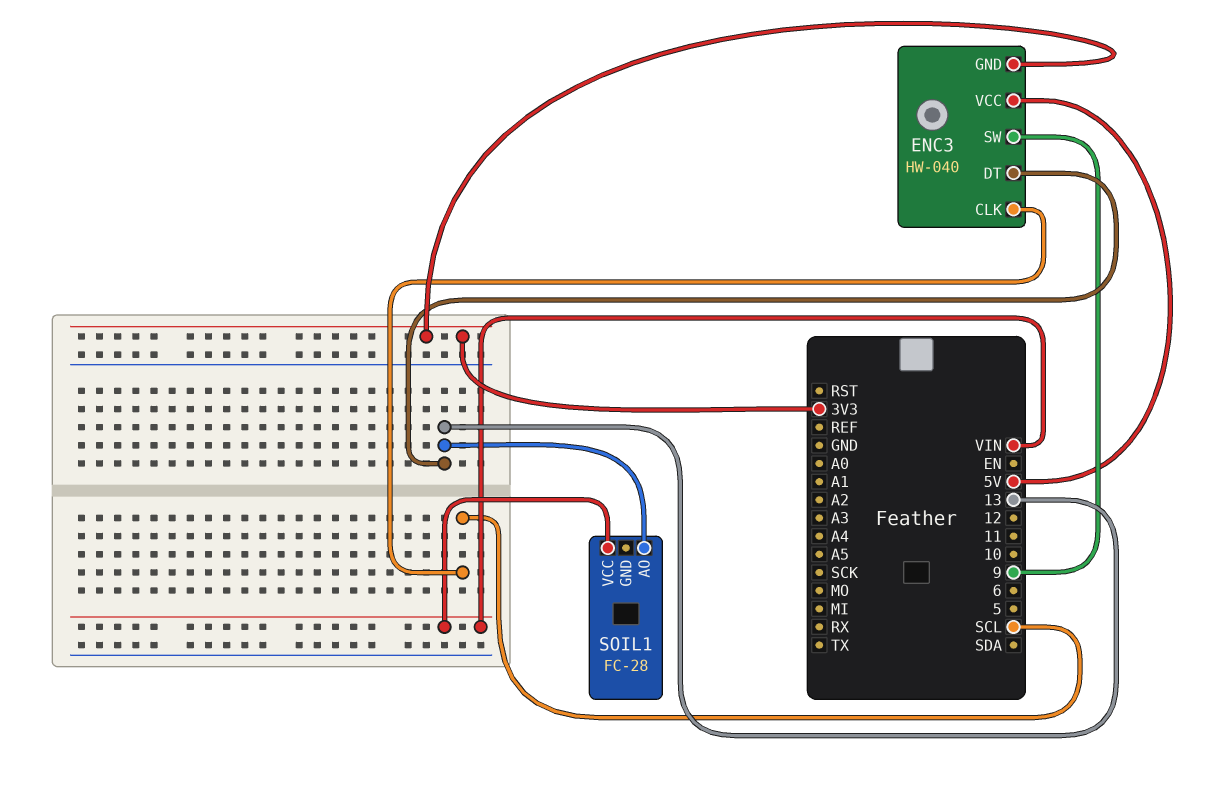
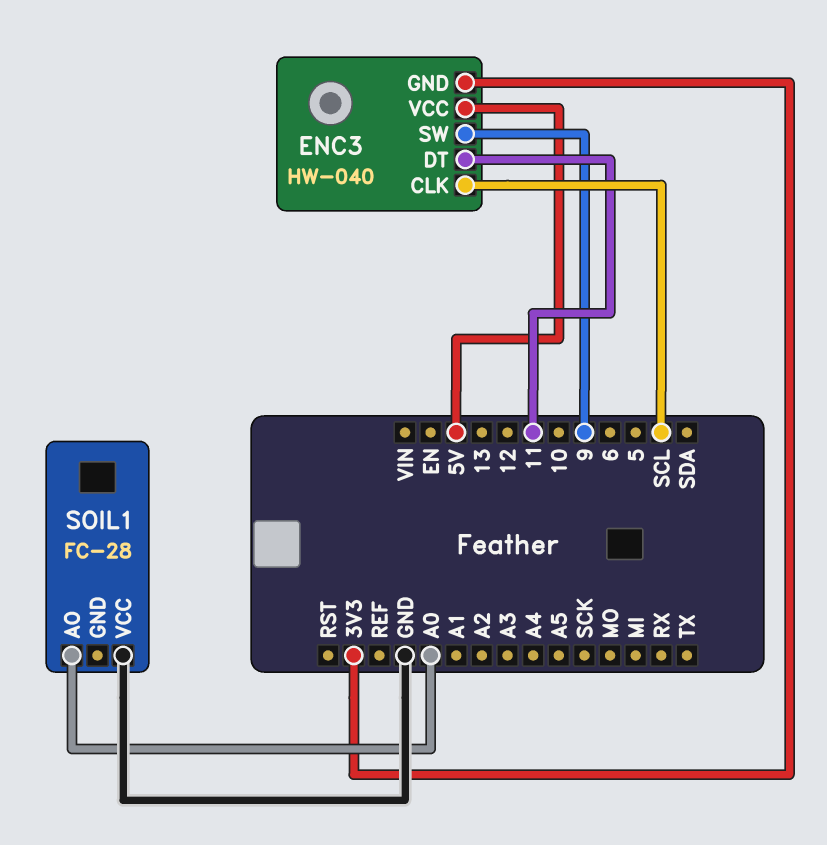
ENC3 pin DT: 13 -> 11
SOIL1 pin AO: 13 -> A0
SOIL1 pin VCC: VIN -> GND

